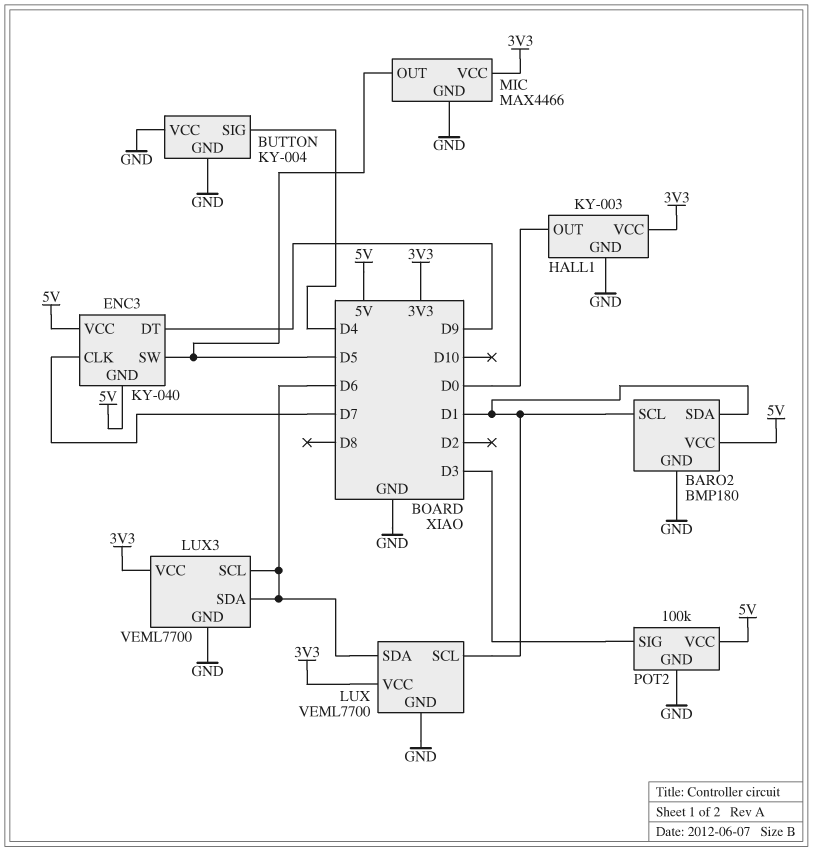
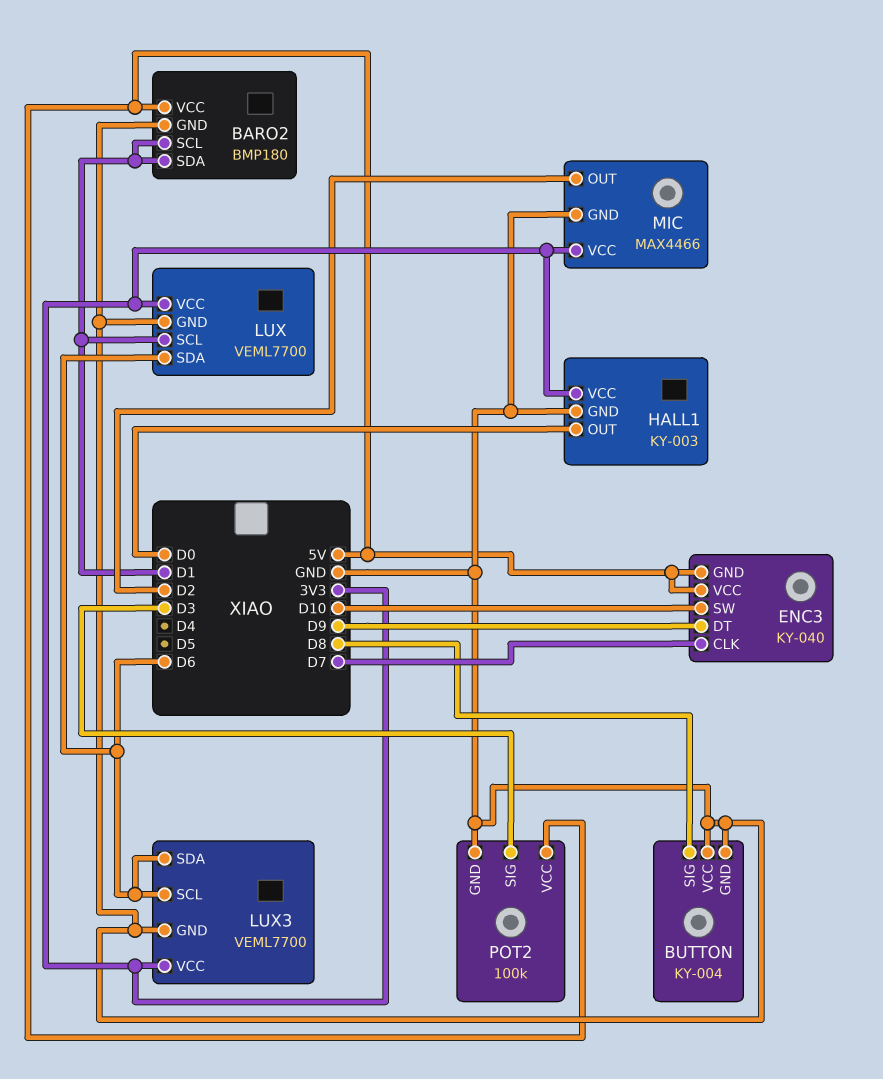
BUTTON pin SIG: D4 -> D8
ENC3 pin SW: D5 -> D10
MIC pin OUT: D5 -> D2

